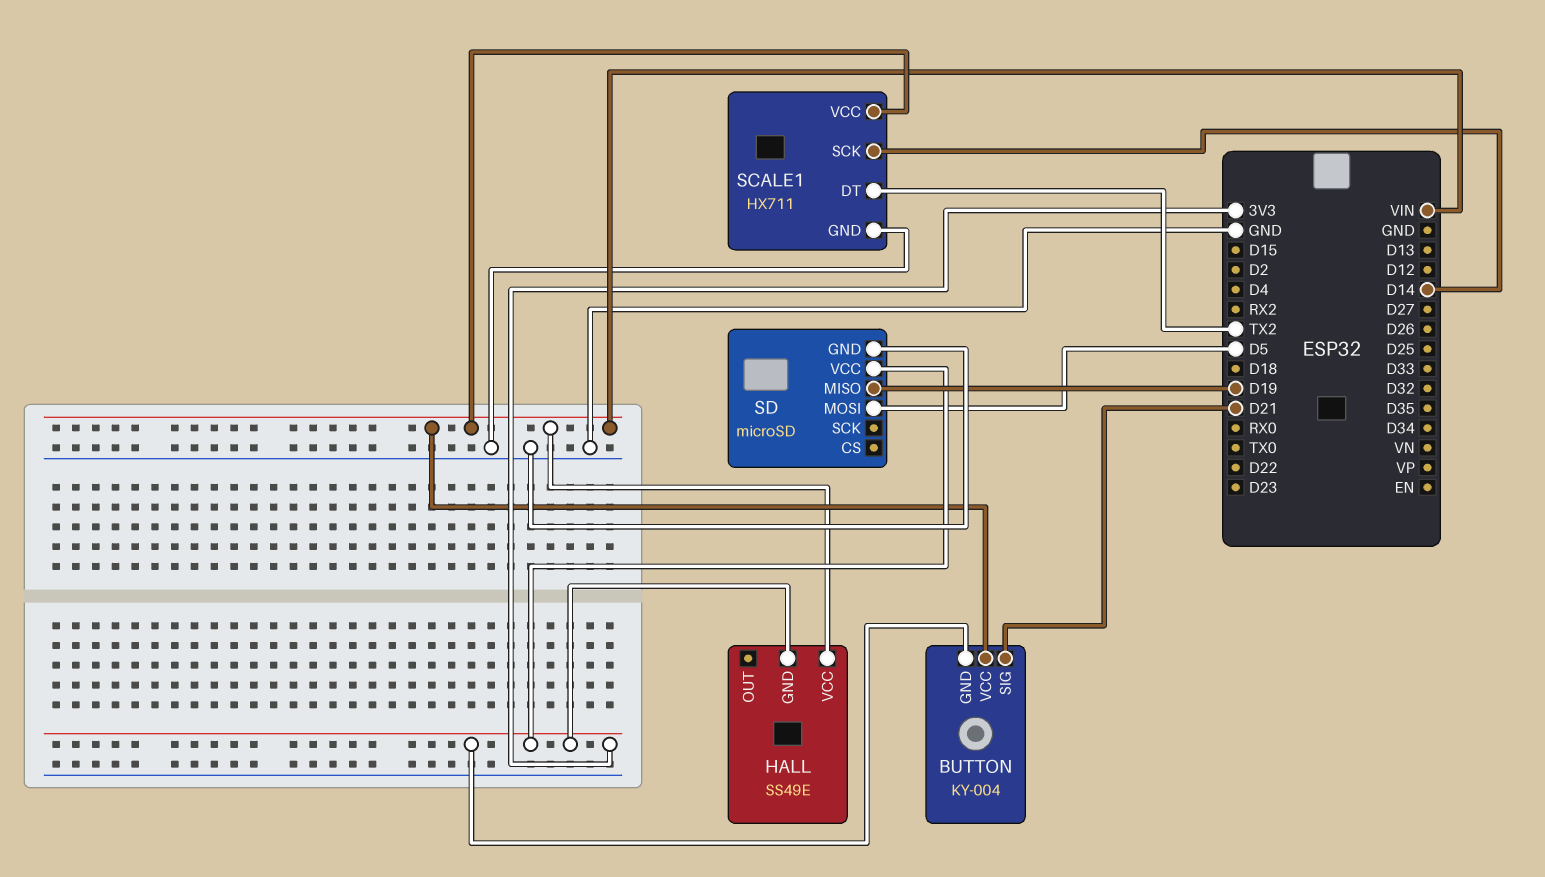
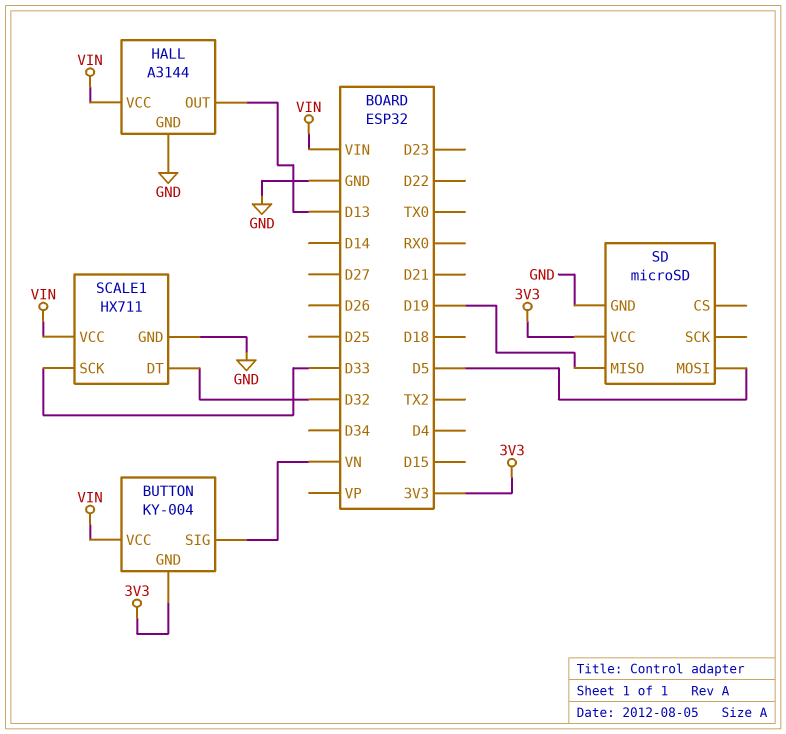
BUTTON pin SIG: D21 -> VN
HALL: SS49E -> A3144
HALL pin GND: 3V3 -> GND
HALL pin OUT: none -> D13
SCALE1 pin DT: TX2 -> D32
SCALE1 pin SCK: D14 -> D33

